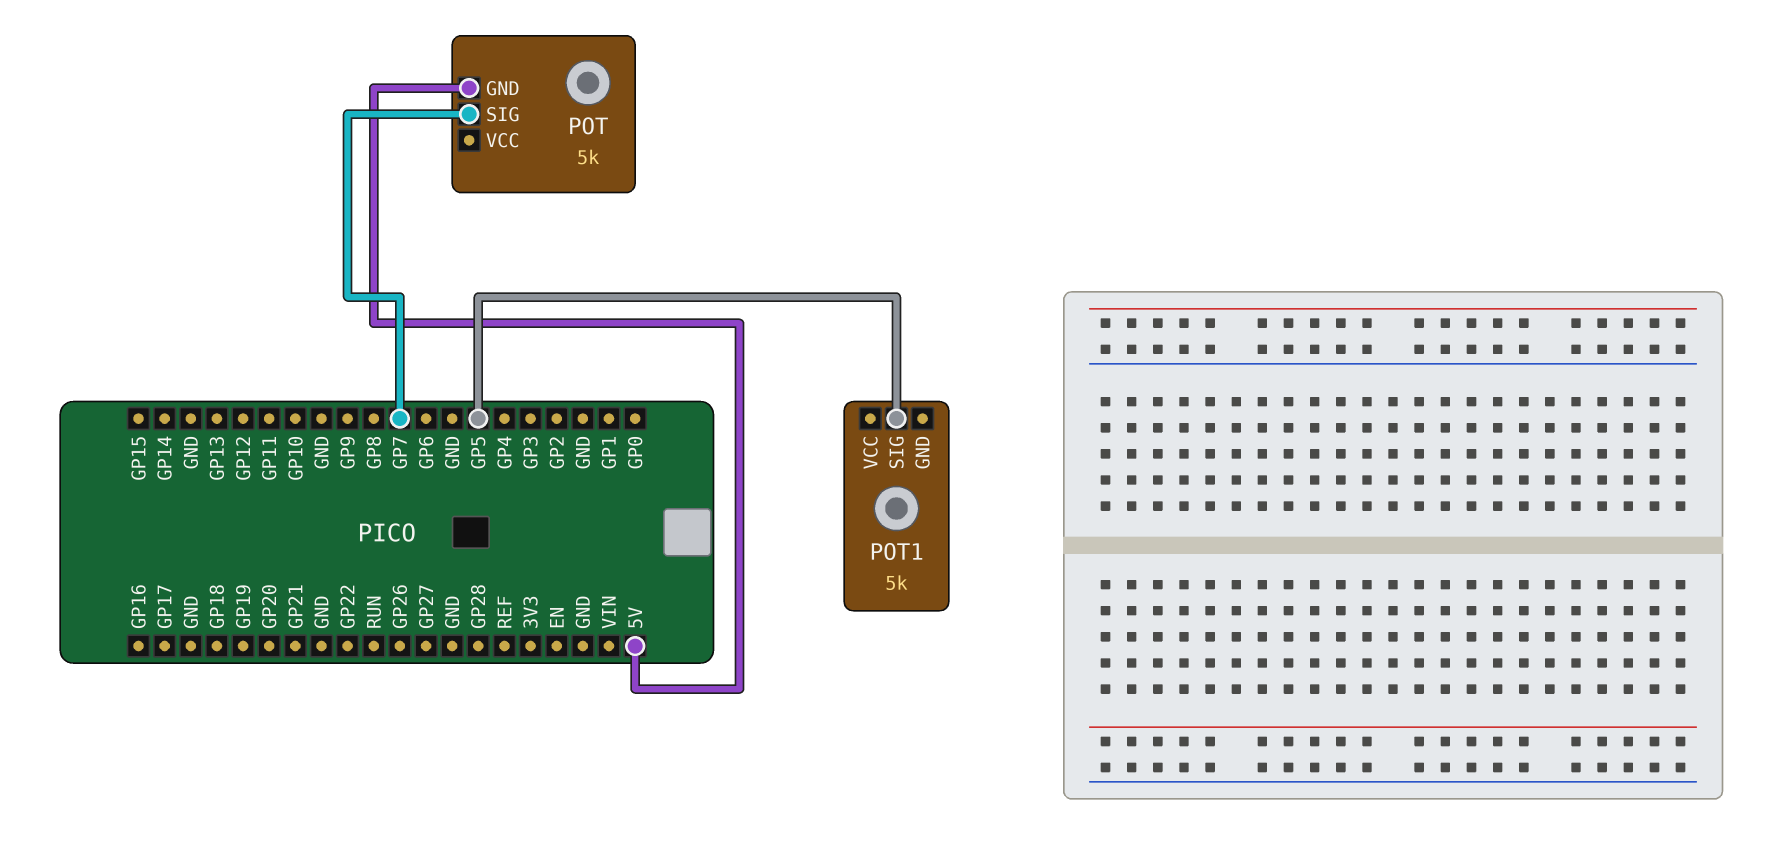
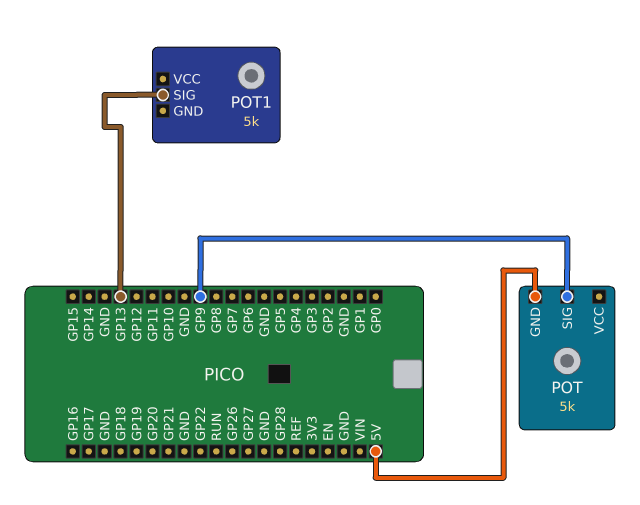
POT pin SIG: GP7 -> GP9
POT1 pin SIG: GP5 -> GP13

